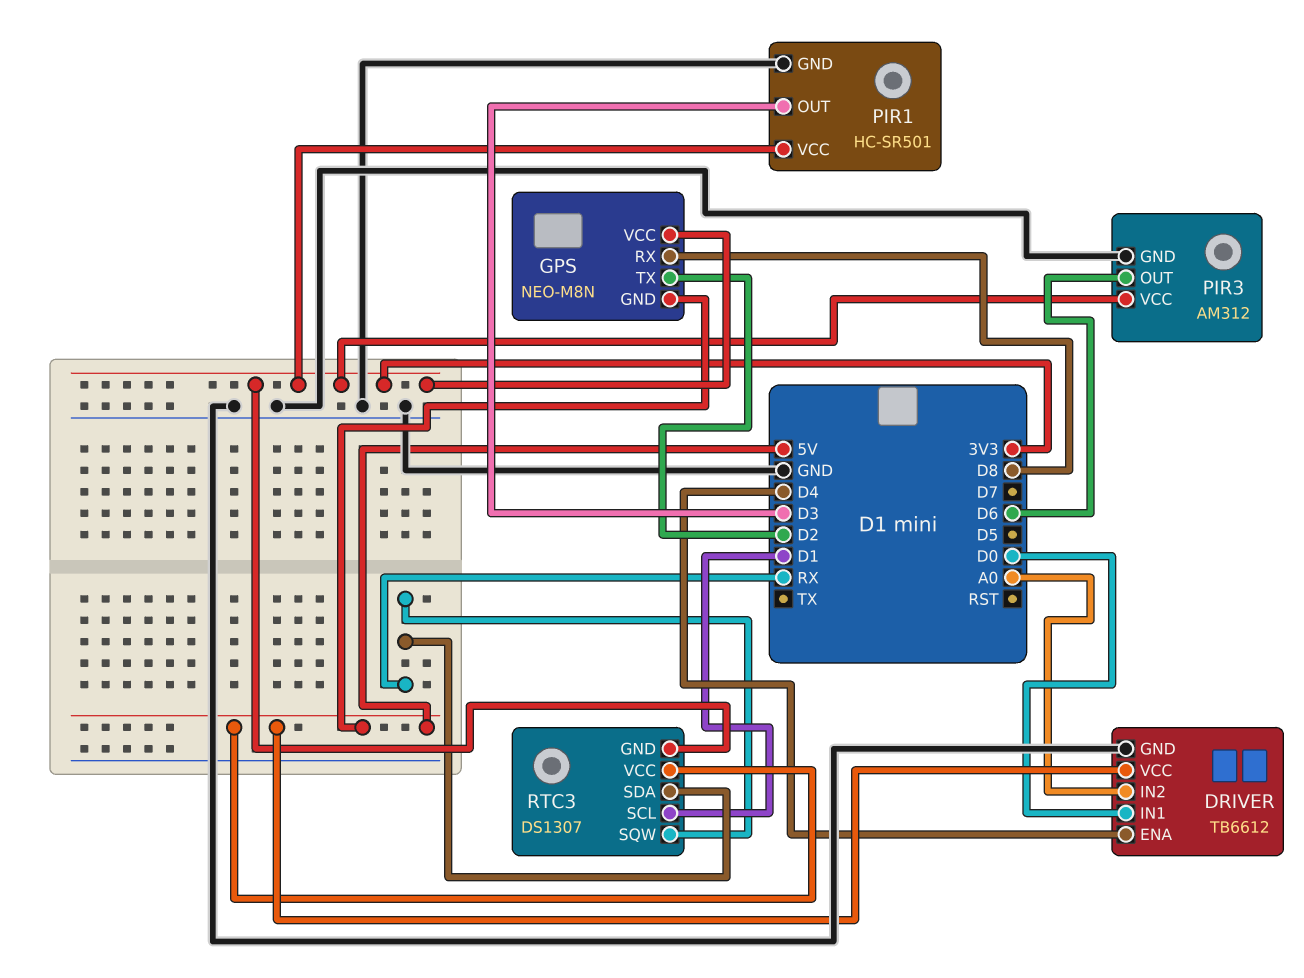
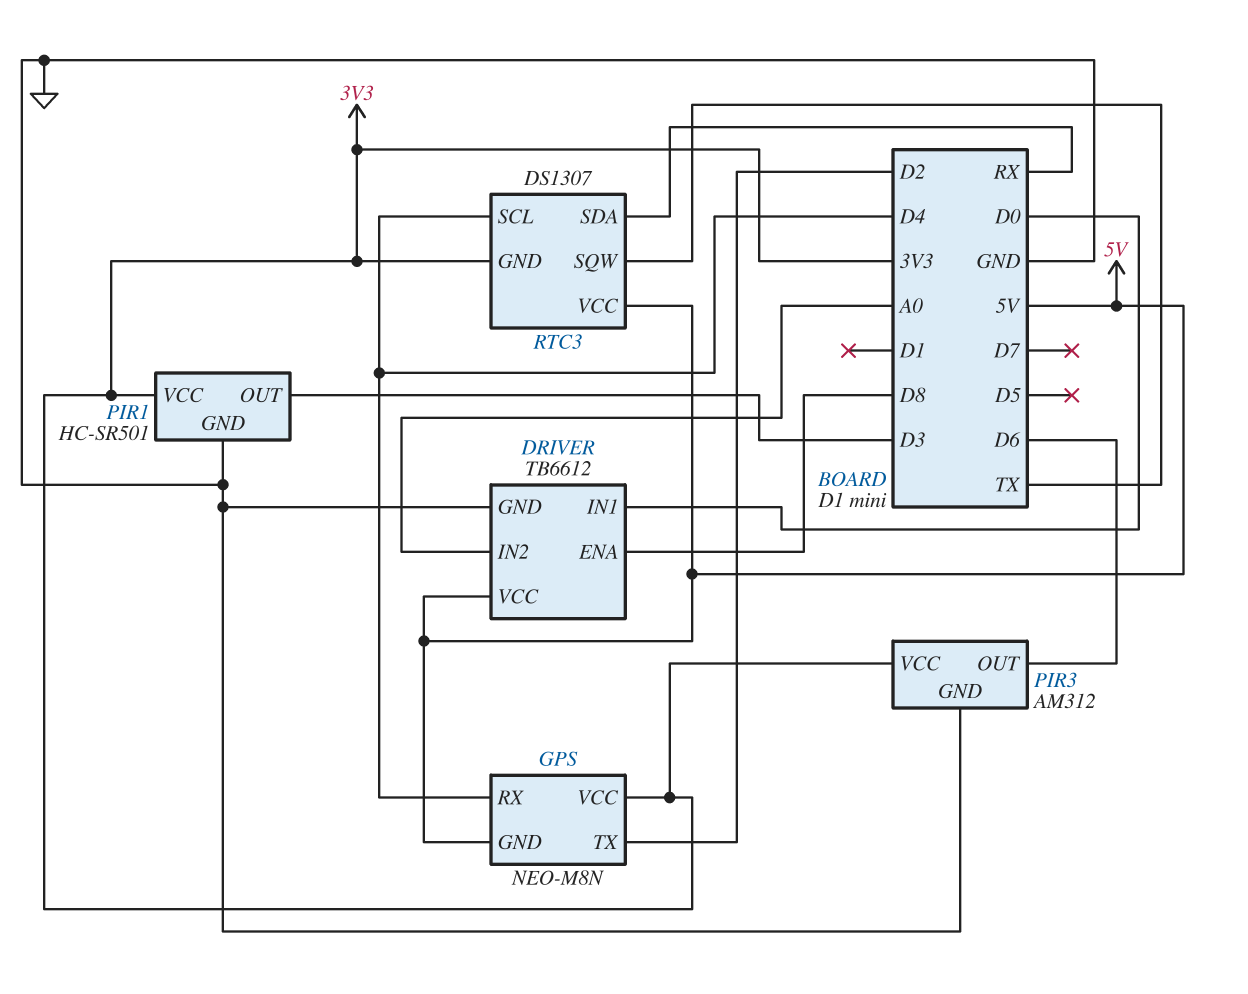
DRIVER pin ENA: D4 -> D8
GPS pin RX: D8 -> D4
RTC3 pin SCL: D1 -> D4
RTC3 pin SQW: RX -> TX

